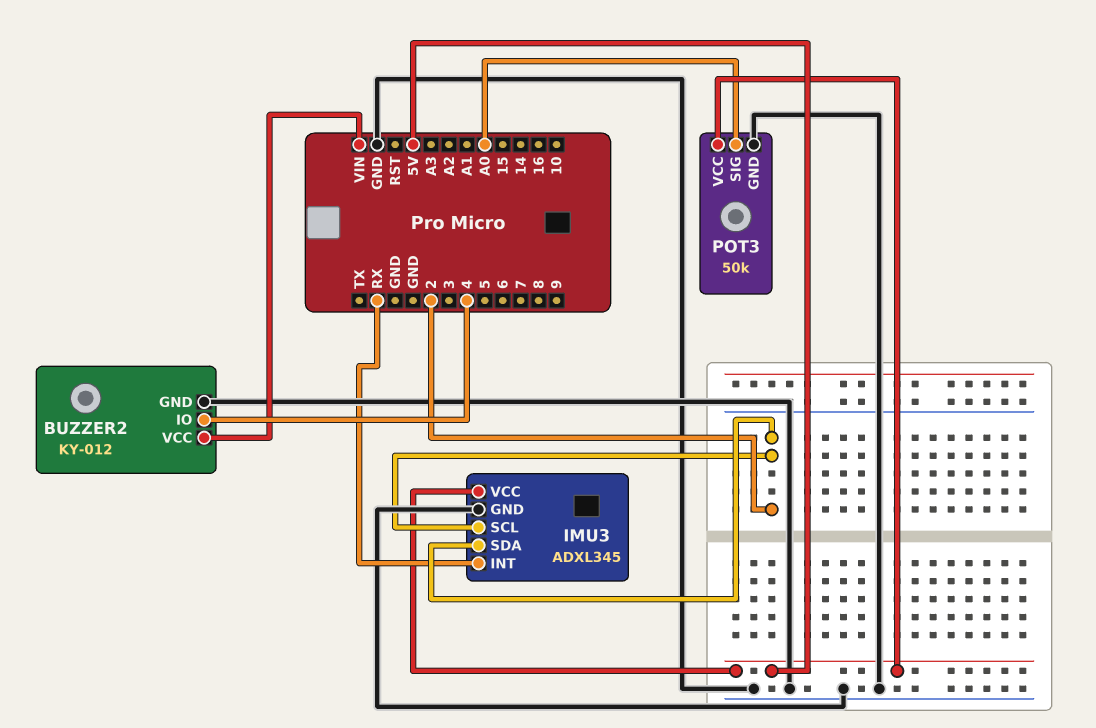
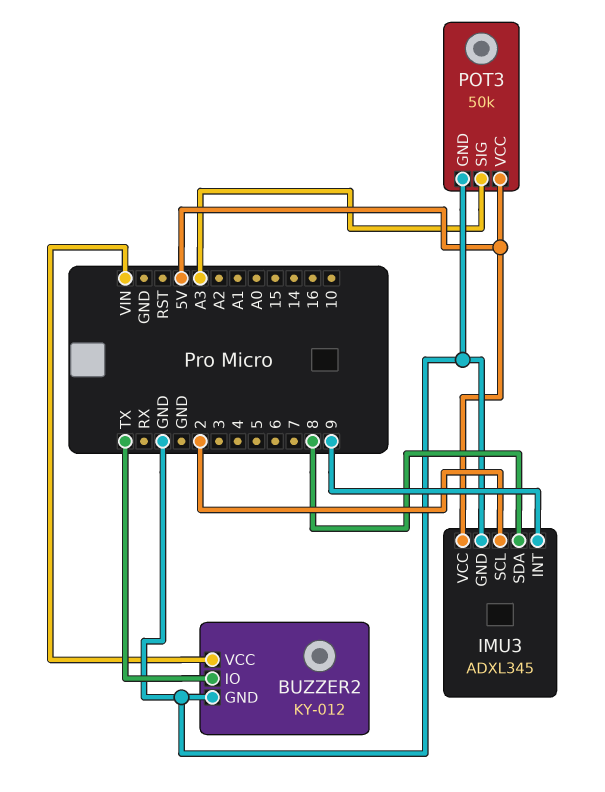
BUZZER2 pin IO: 4 -> TX
IMU3 pin INT: RX -> 9
IMU3 pin SDA: 2 -> 8
POT3 pin SIG: A0 -> A3

